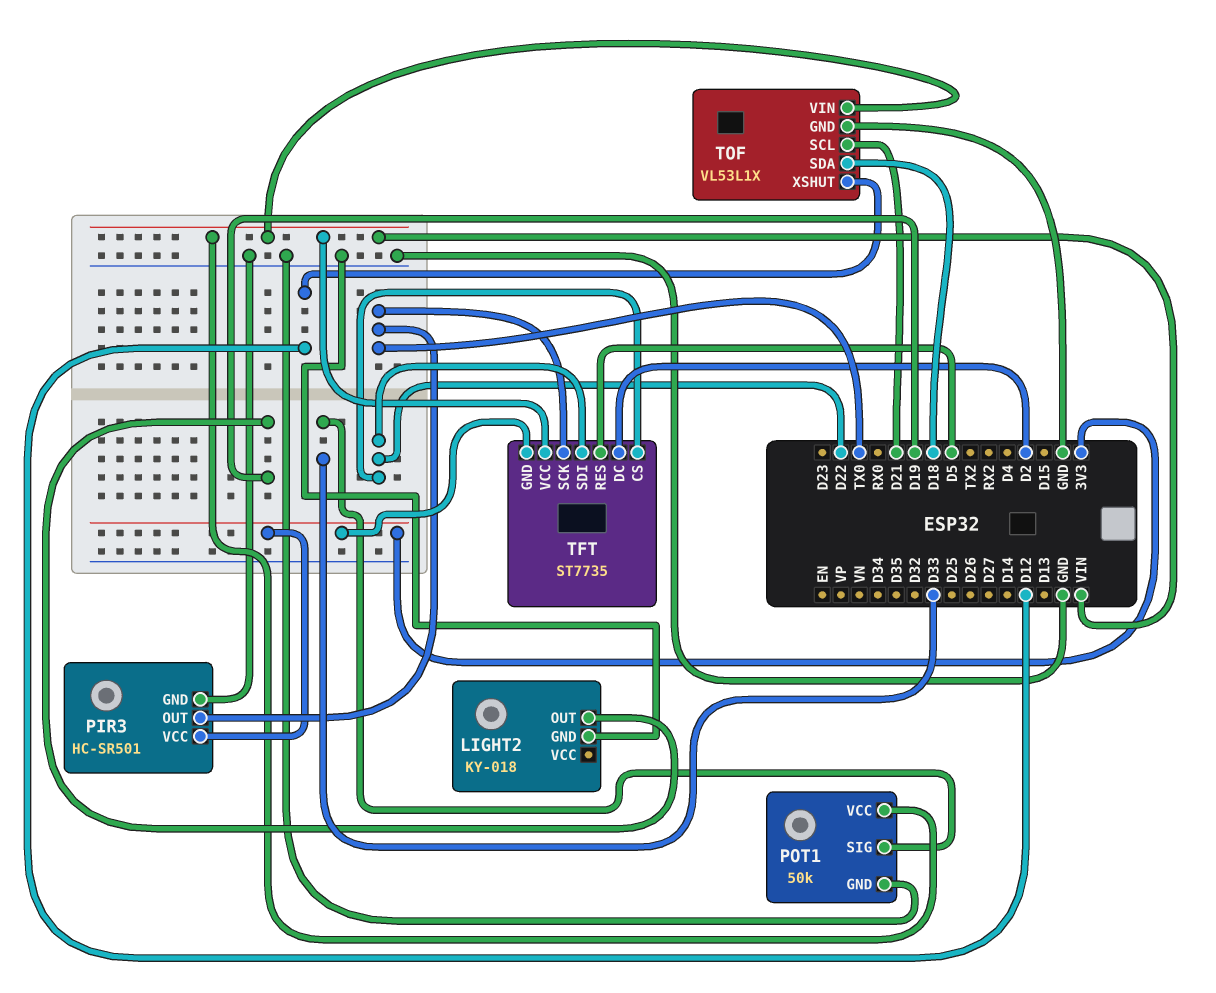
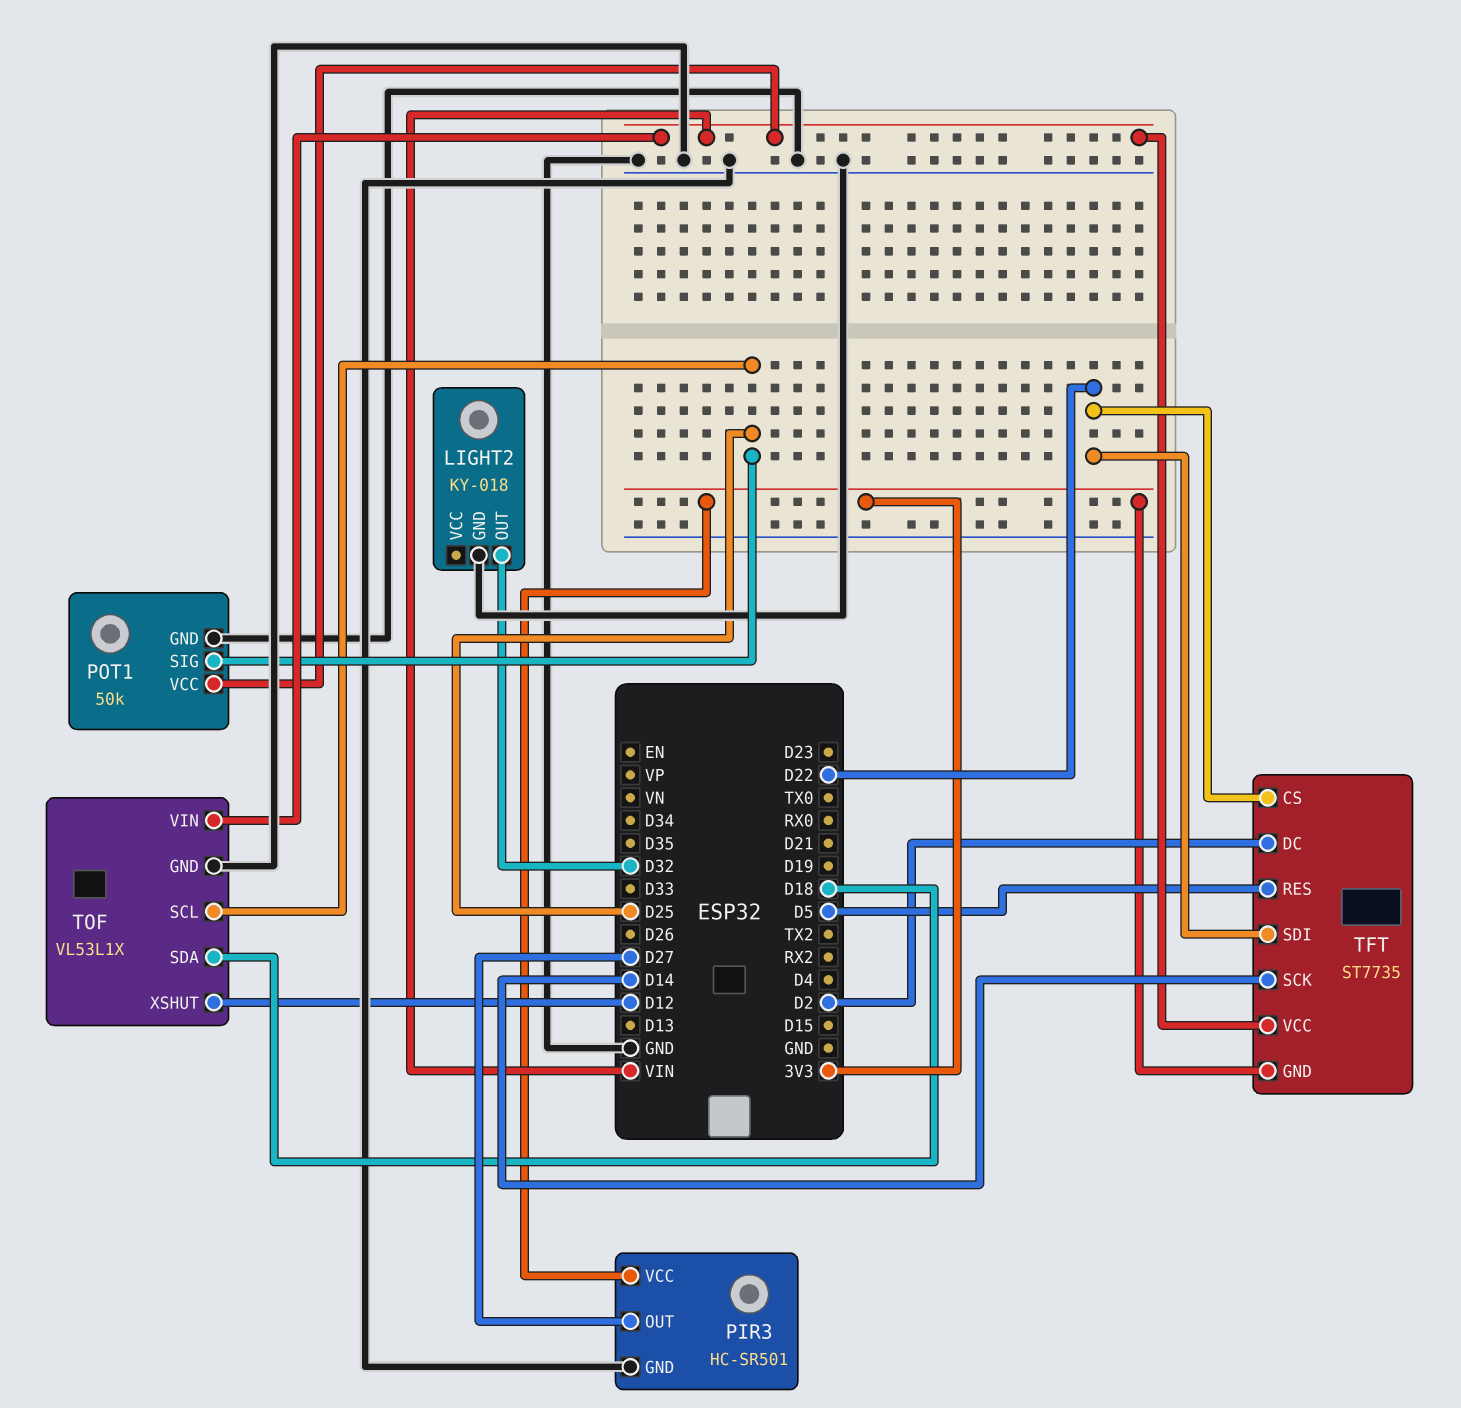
LIGHT2 pin OUT: D19 -> D32
PIR3 pin OUT: TX0 -> D27
POT1 pin SIG: D33 -> D25
TFT pin SCK: TX0 -> D14
TOF pin SCL: D21 -> D25

